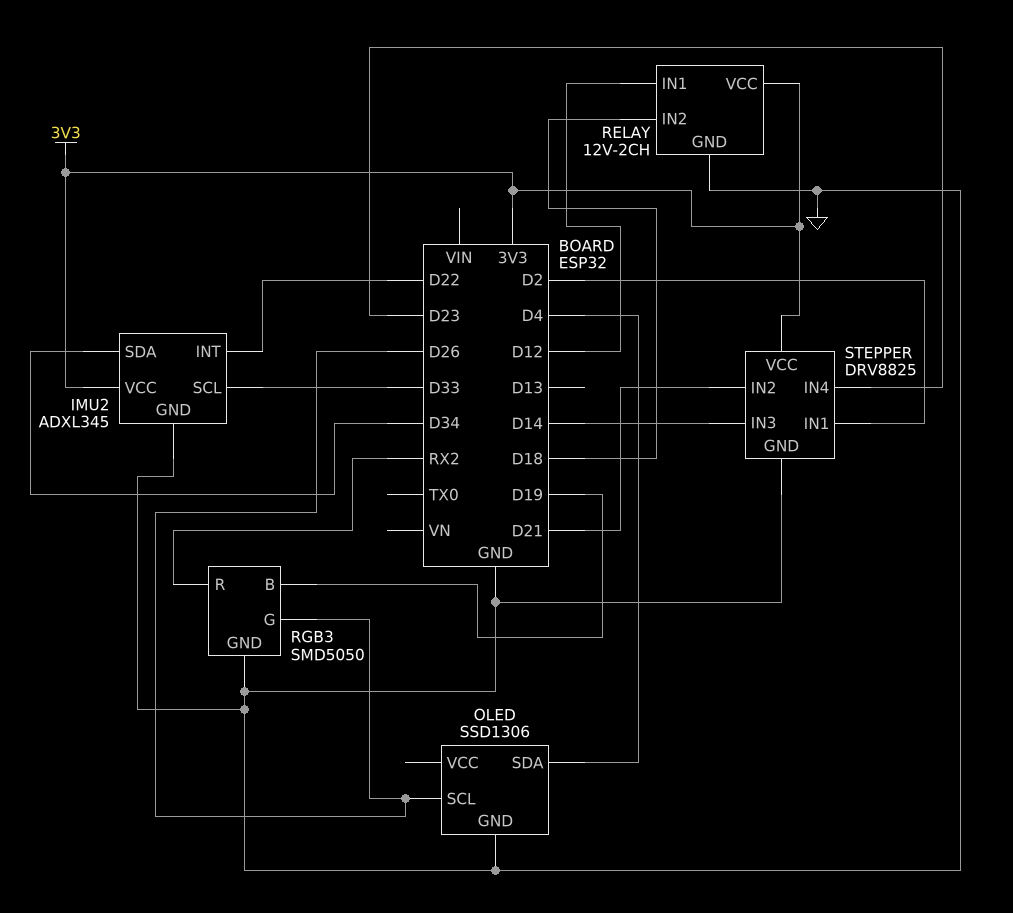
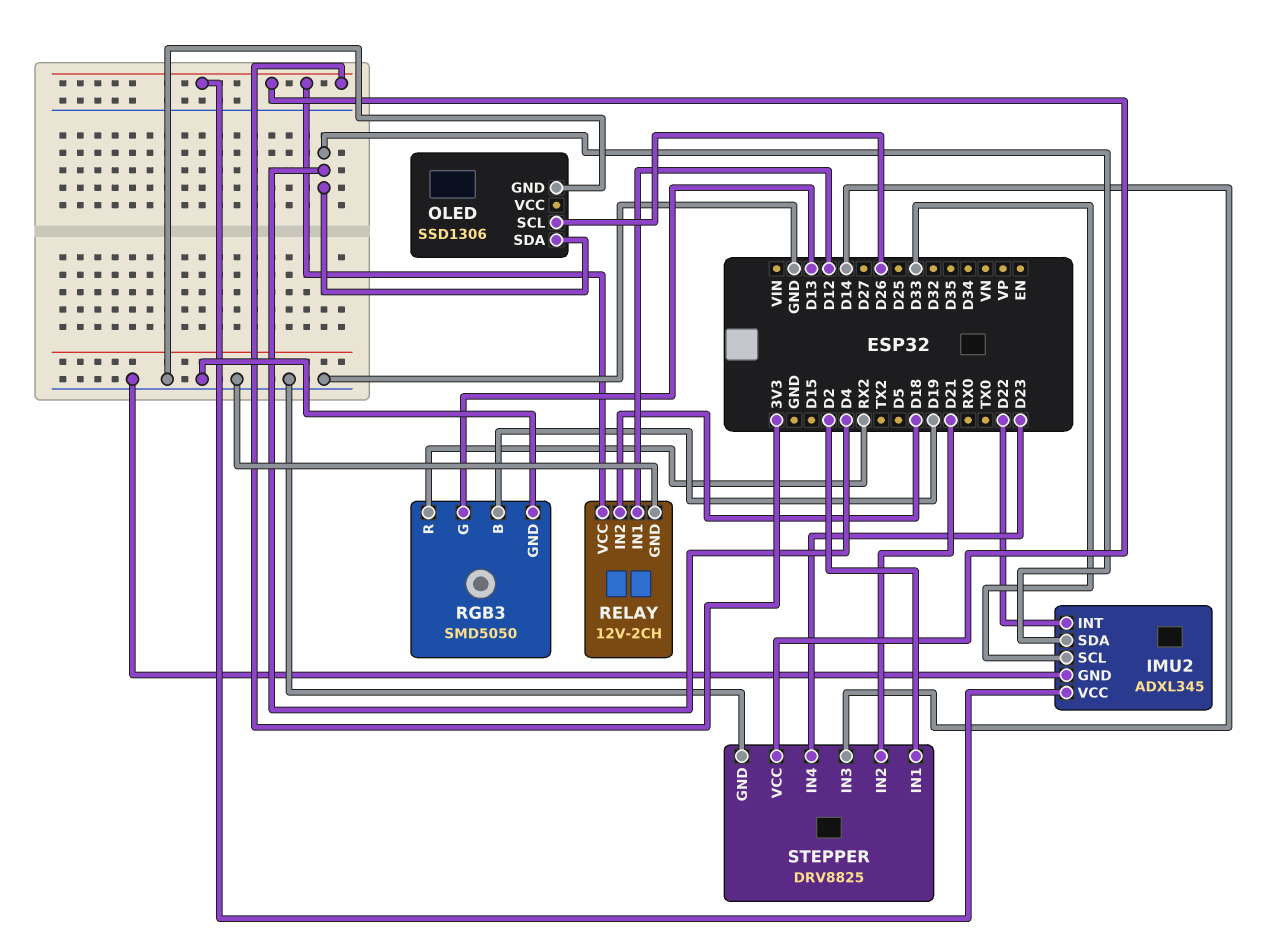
IMU2 pin SDA: D34 -> D4
RGB3 pin G: D26 -> D13

